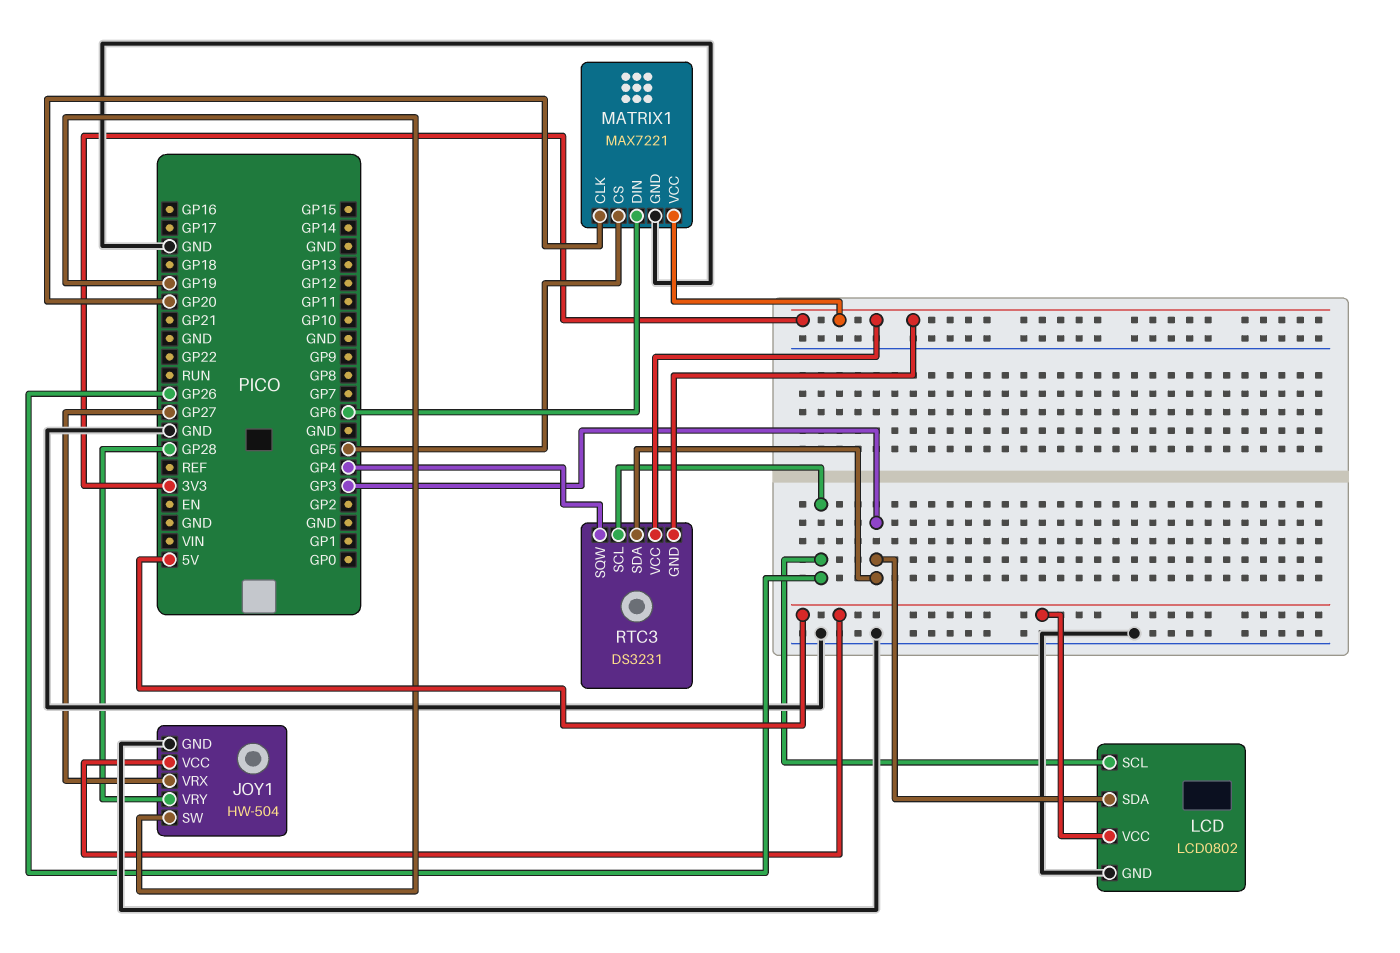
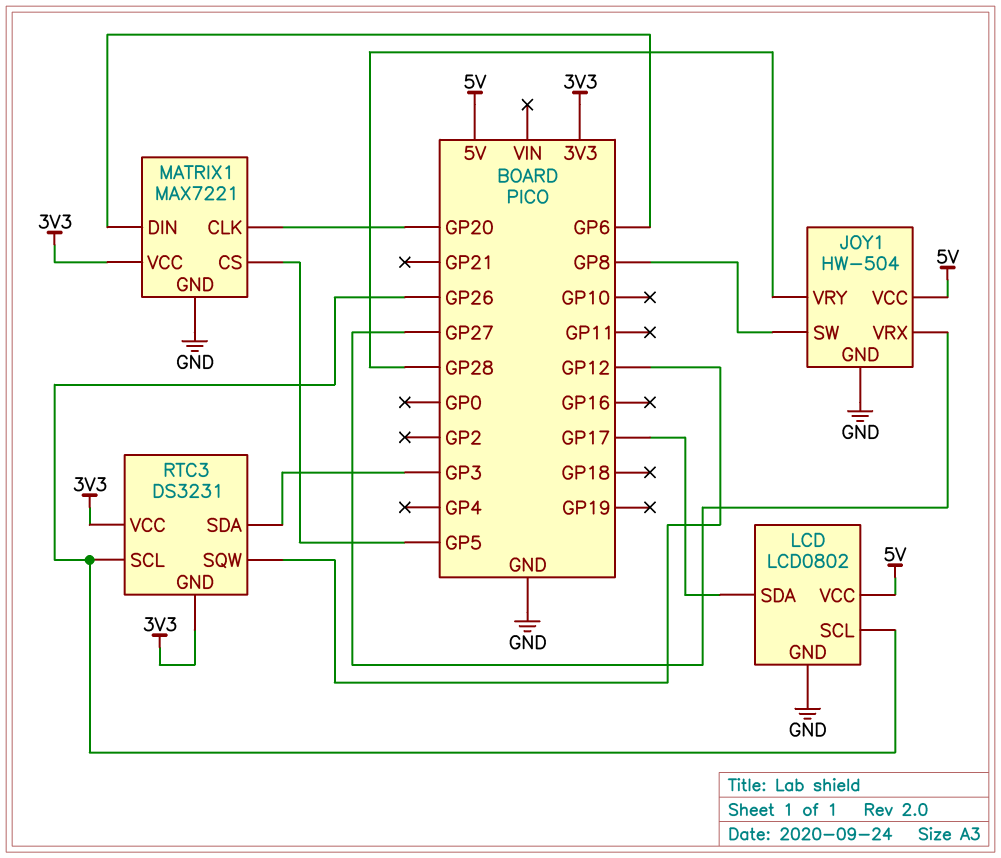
JOY1 pin SW: GP19 -> GP8
LCD pin SDA: GP3 -> GP17
RTC3 pin SQW: GP4 -> GP12

